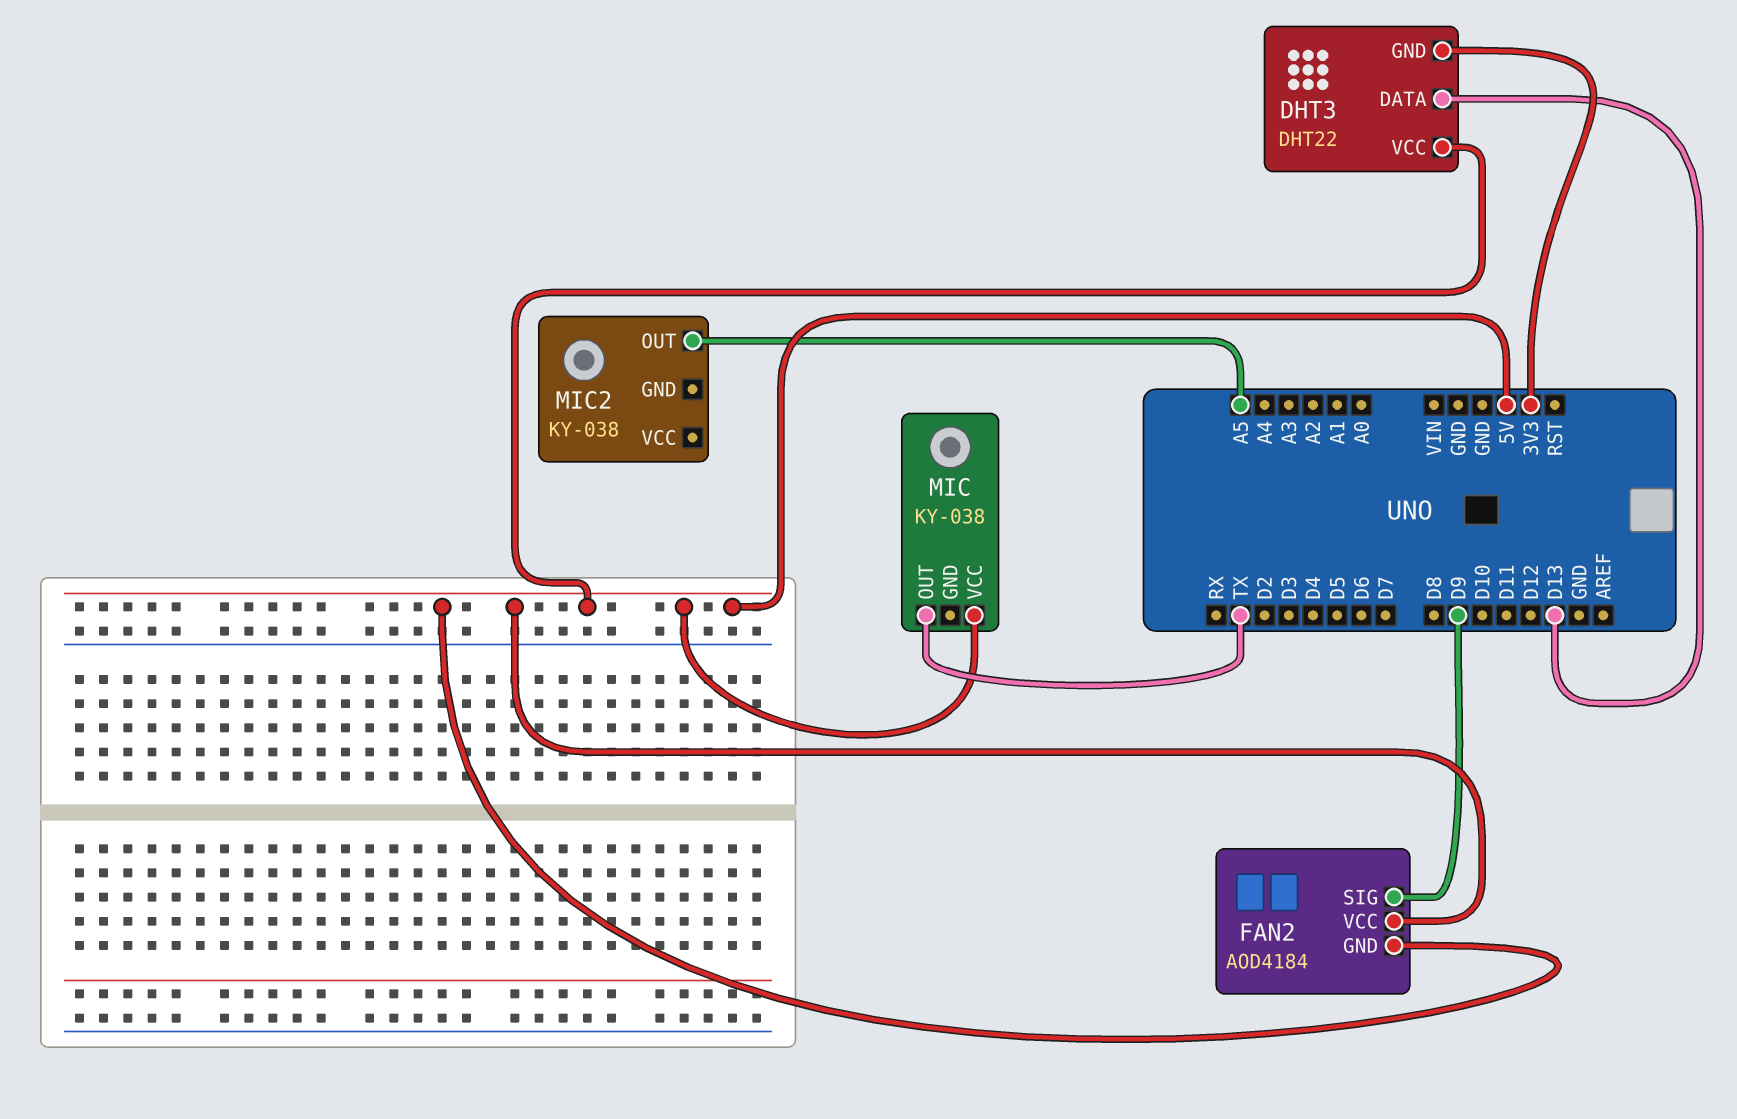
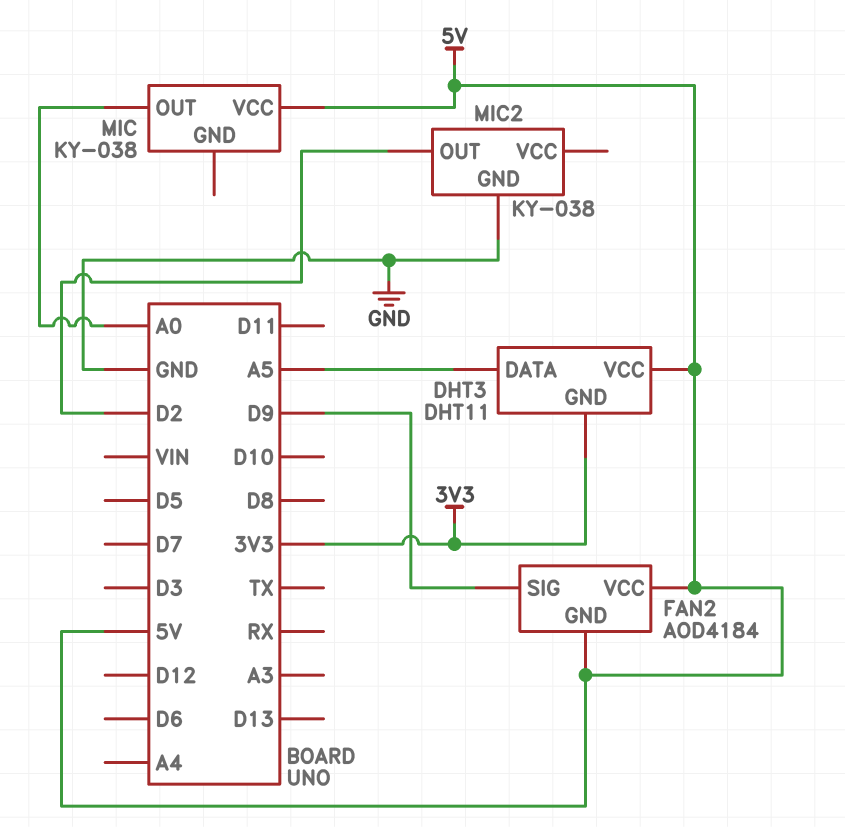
DHT3: DHT22 -> DHT11
DHT3 pin DATA: D13 -> A5
MIC pin OUT: TX -> A0
MIC2 pin GND: none -> GND
MIC2 pin OUT: A5 -> D2

